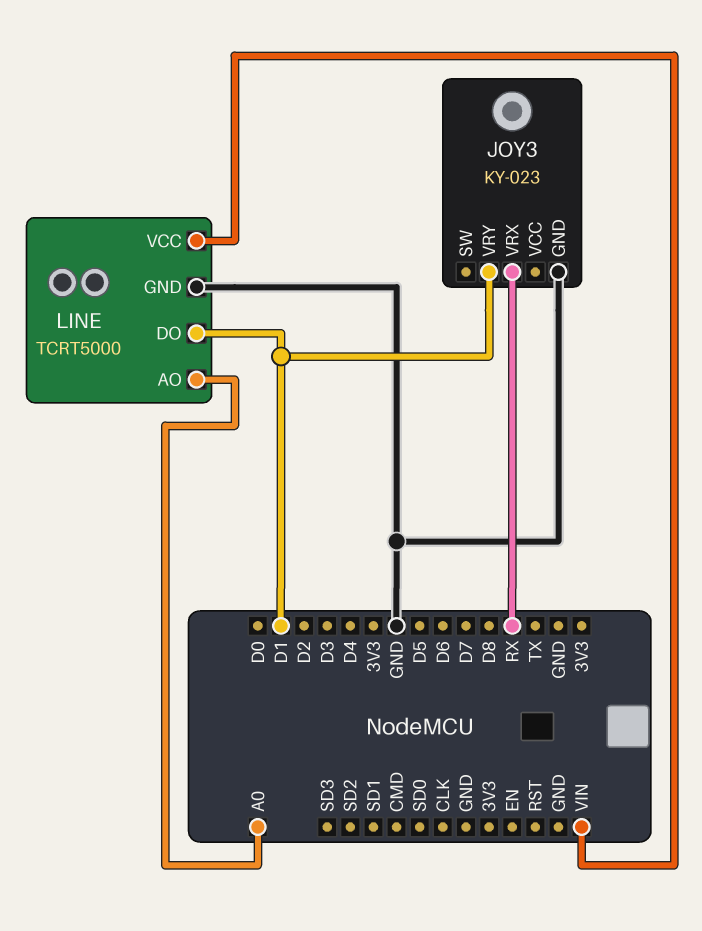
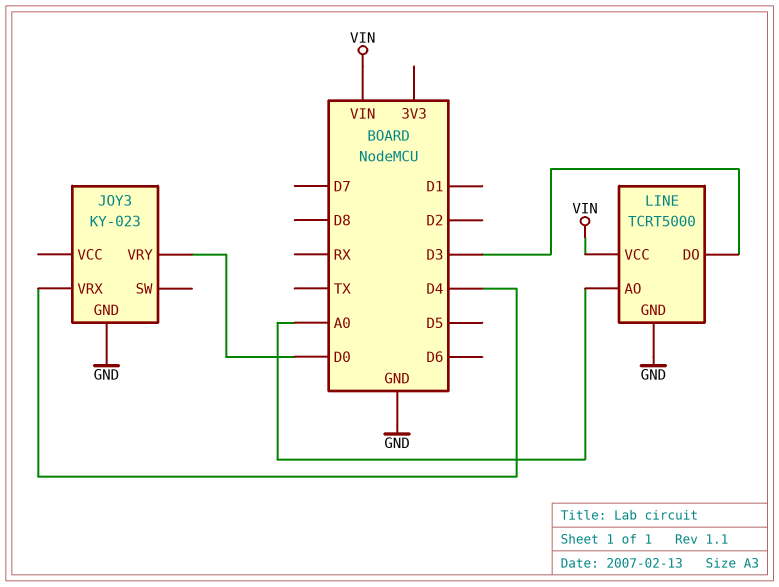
JOY3 pin VRX: RX -> D4
JOY3 pin VRY: D1 -> D0
LINE pin DO: D1 -> D3

